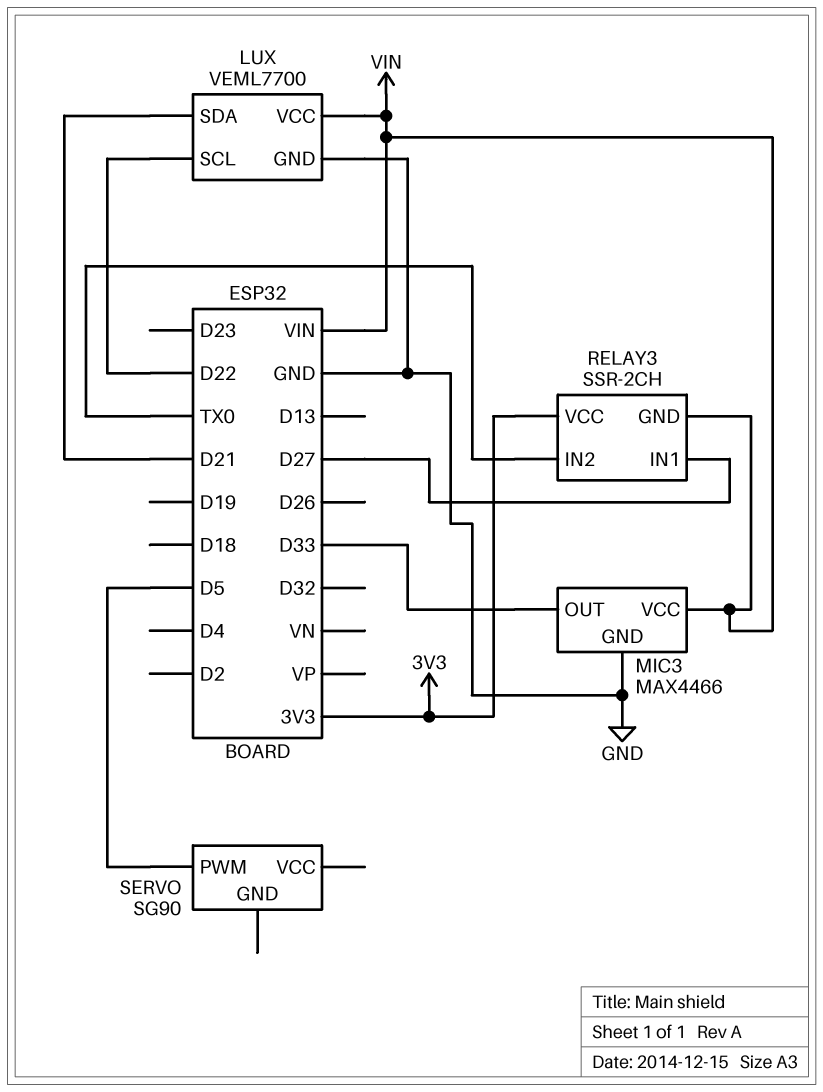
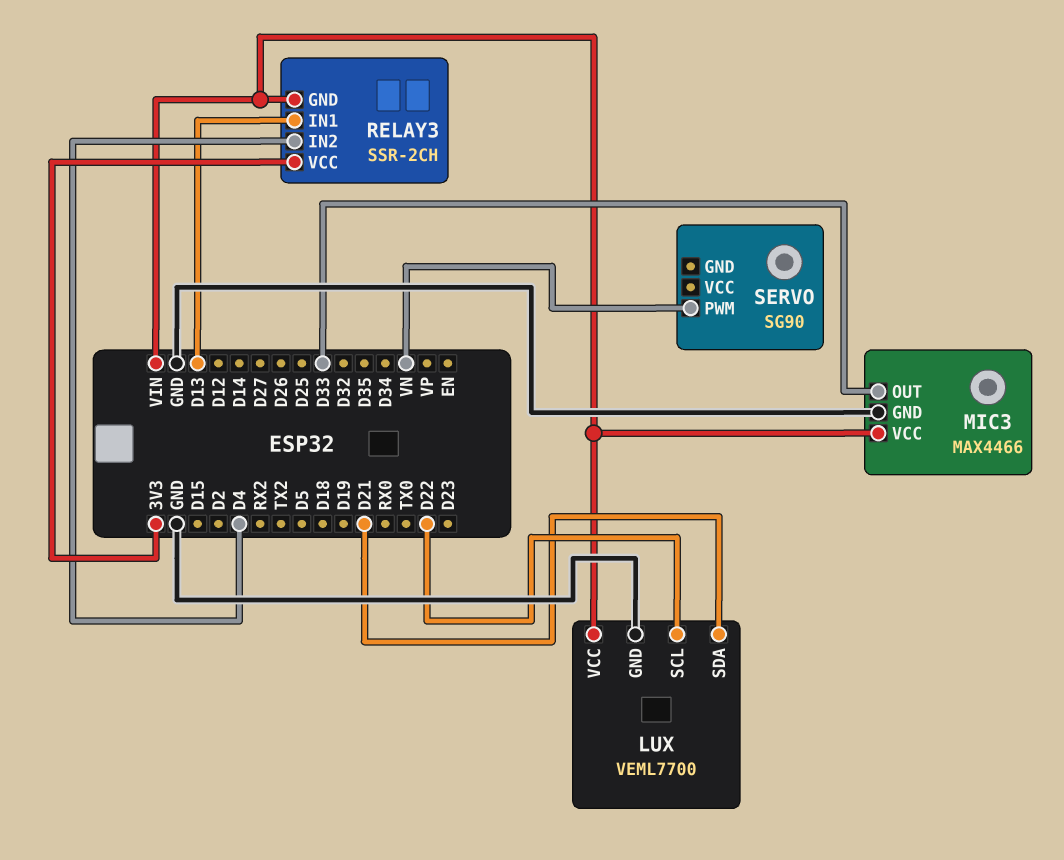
RELAY3 pin IN1: D27 -> D13
RELAY3 pin IN2: TX0 -> D4
SERVO pin PWM: D5 -> VN

